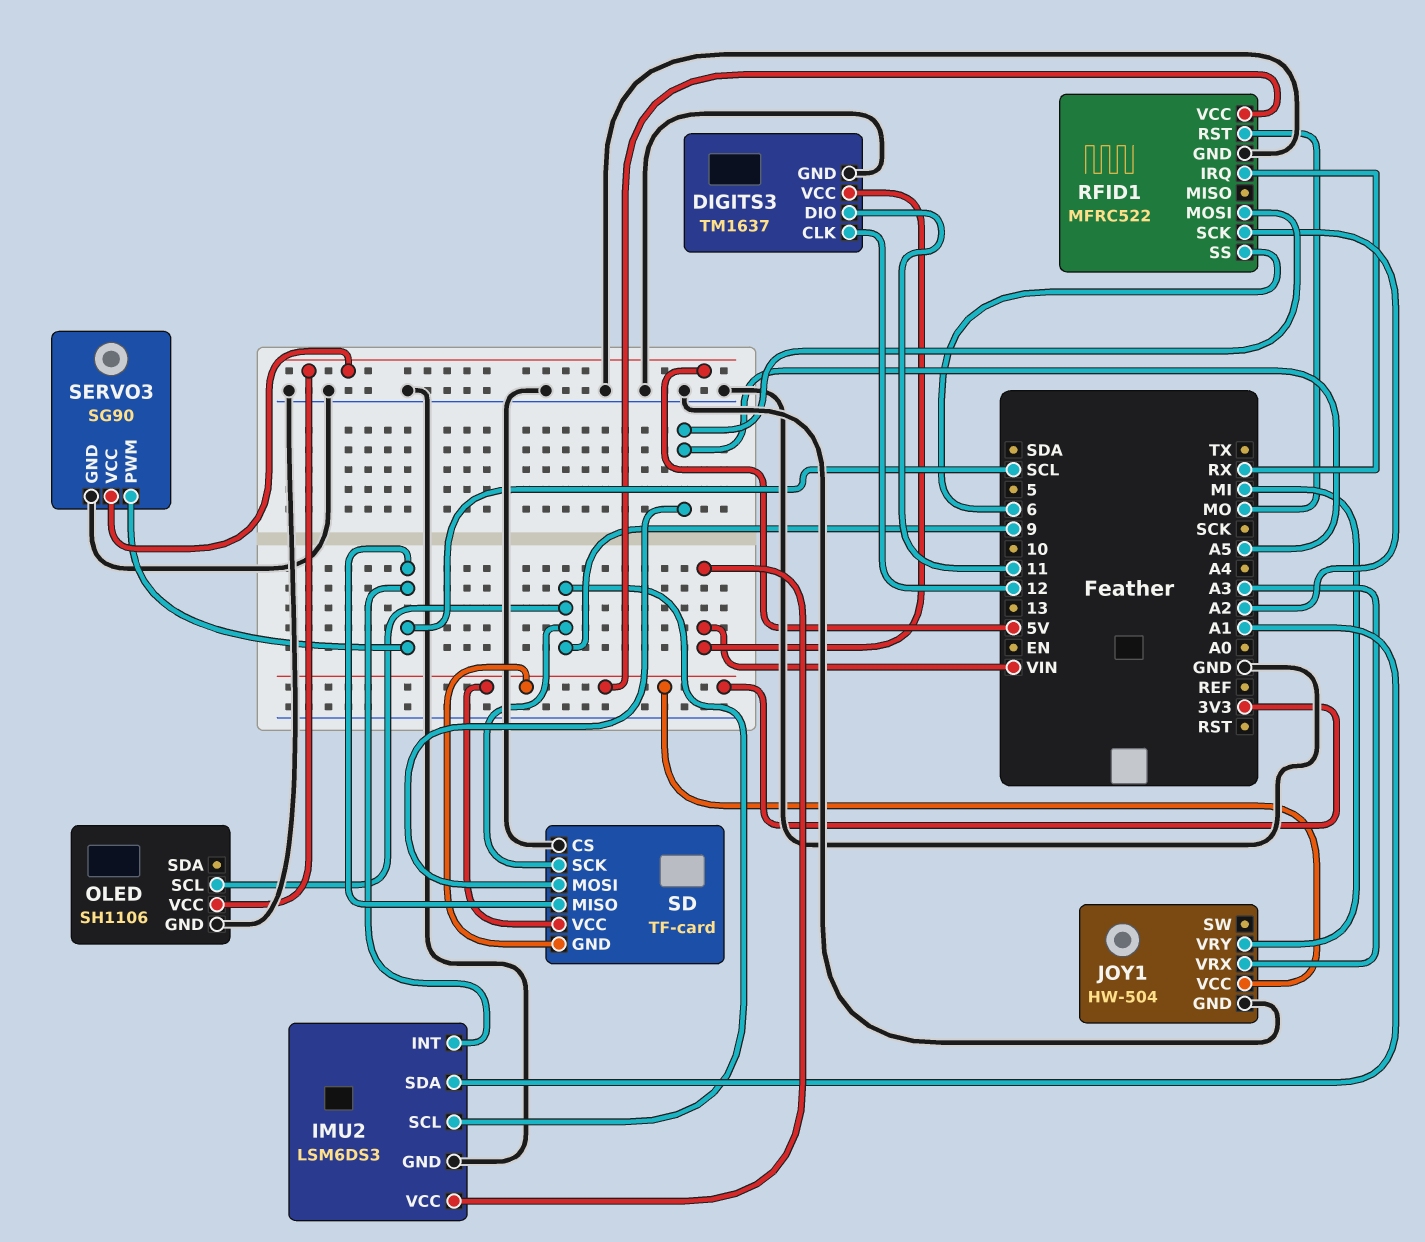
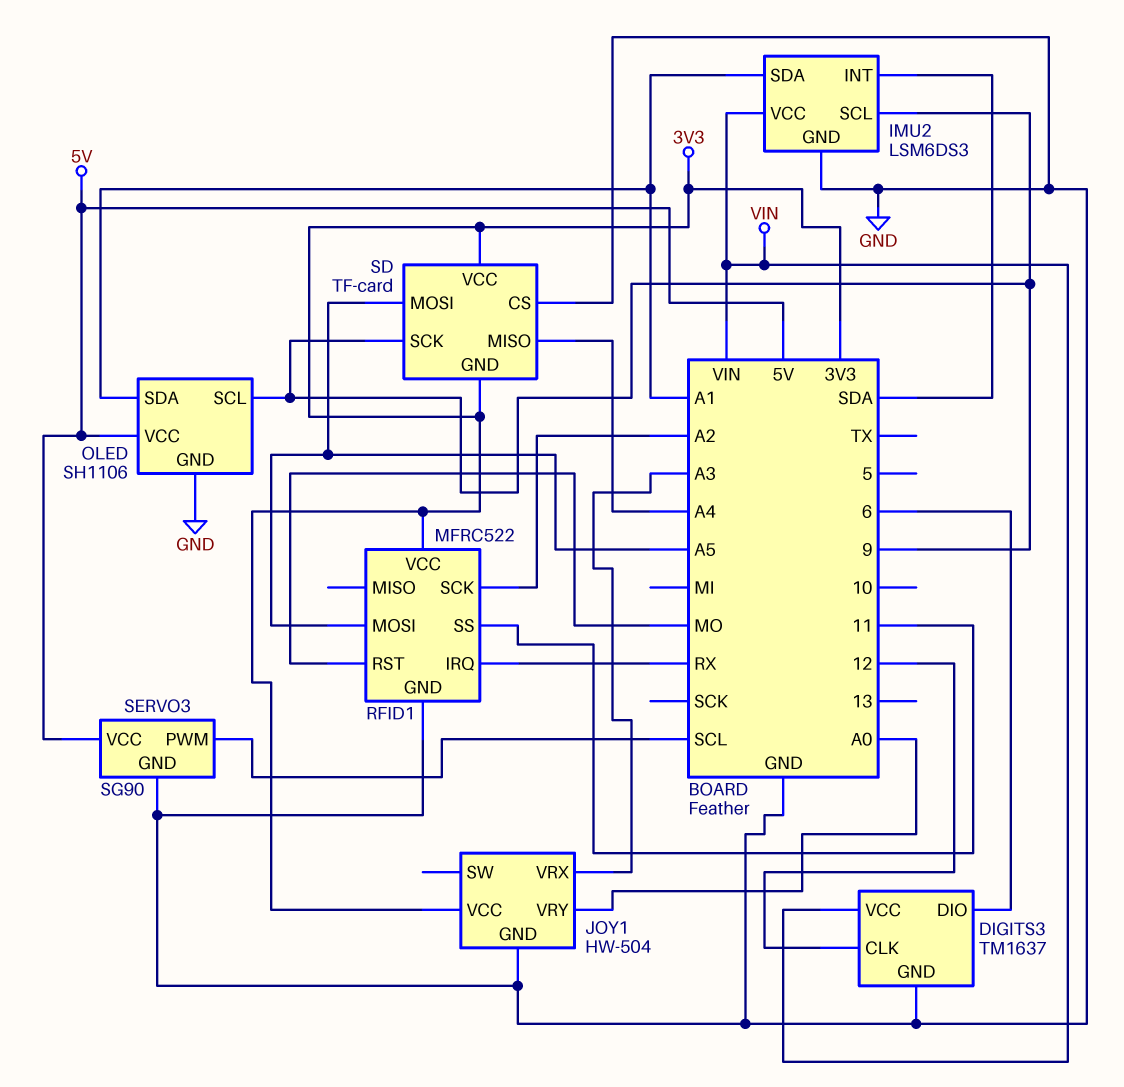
DIGITS3 pin DIO: 11 -> 6
IMU2 pin INT: SCL -> SDA
JOY1 pin VRY: MI -> A0
OLED pin SDA: none -> A1
RFID1 pin SS: 6 -> 11
SD pin MISO: SCL -> A4

